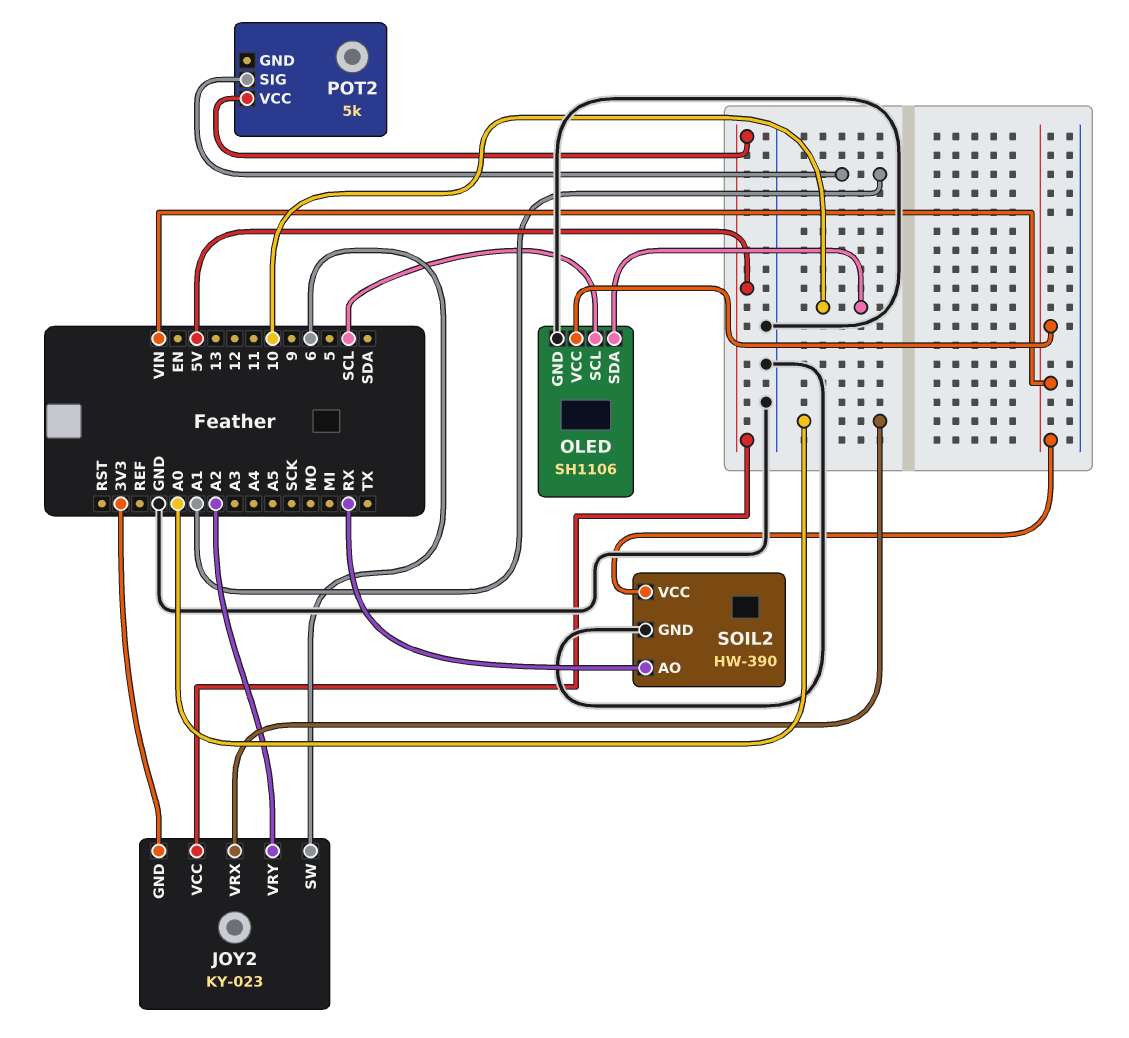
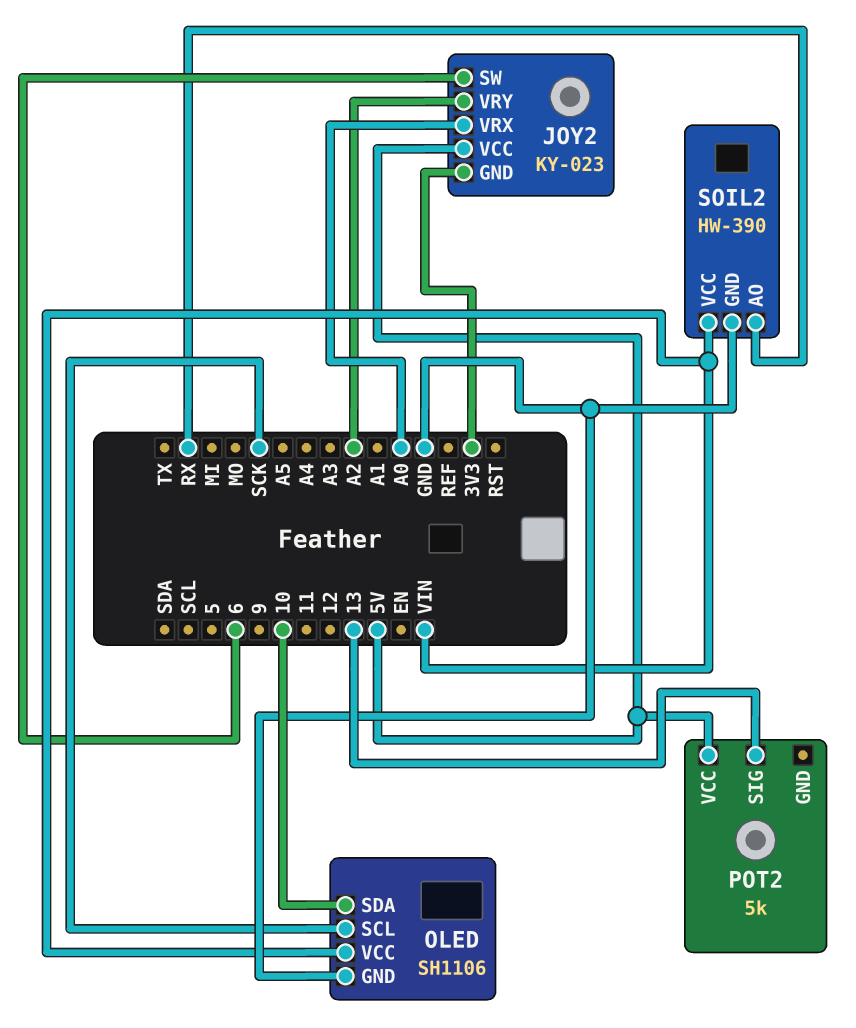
OLED pin SCL: SCL -> SCK
POT2 pin SIG: A1 -> 13

